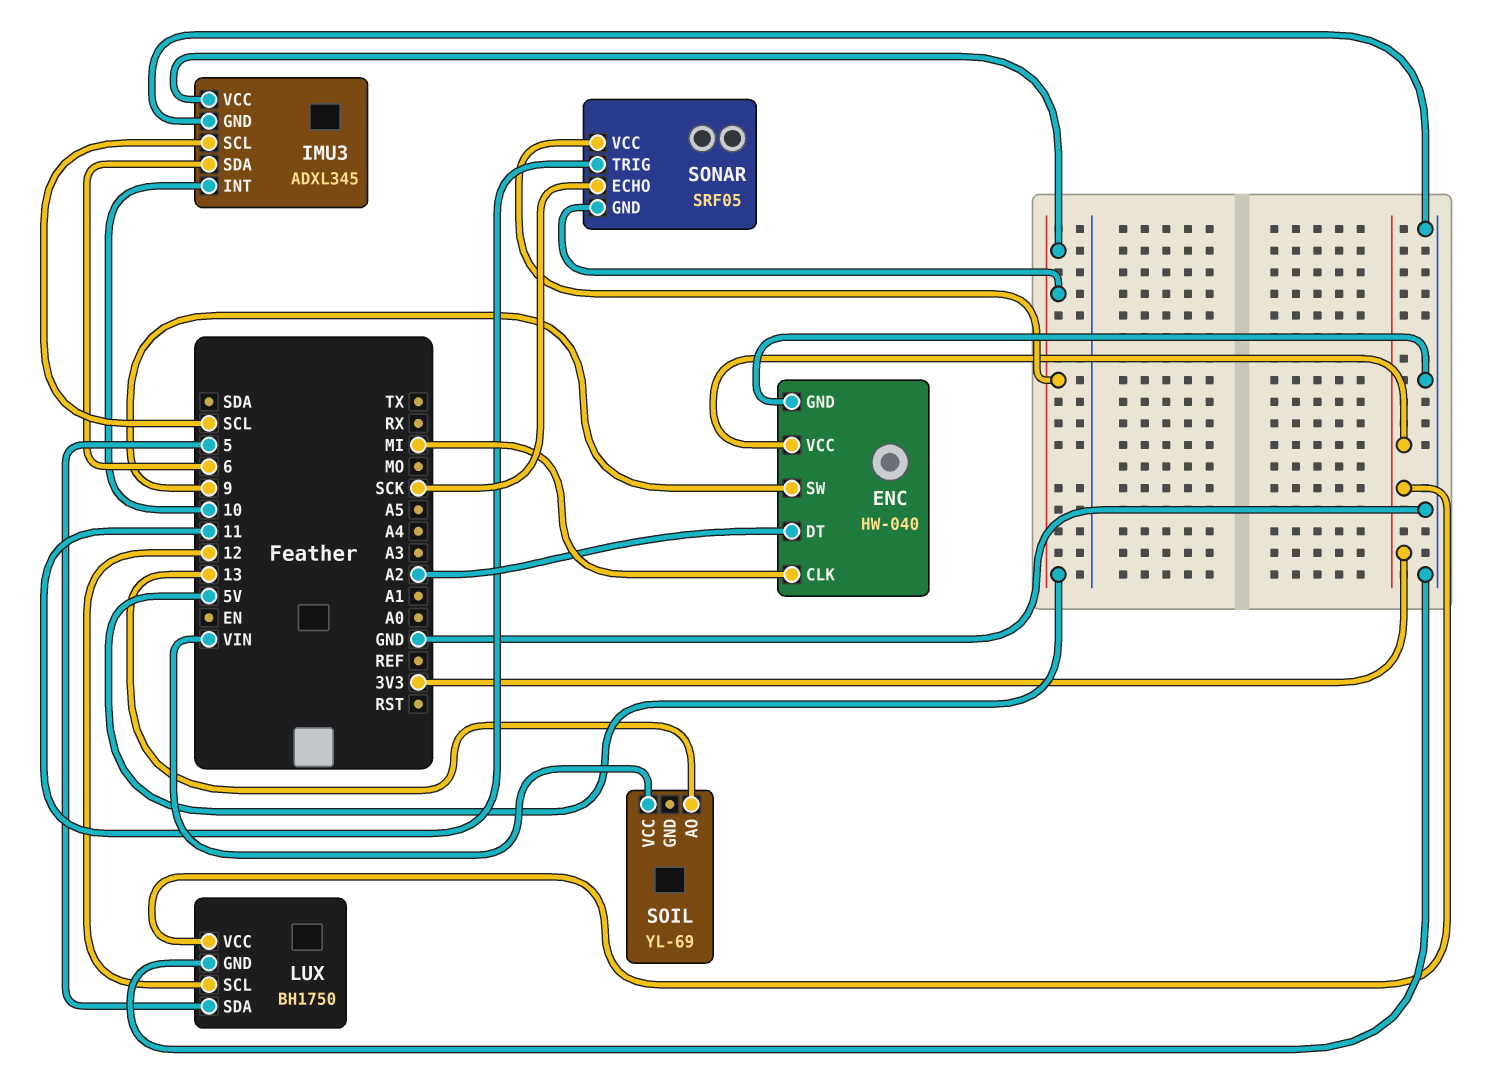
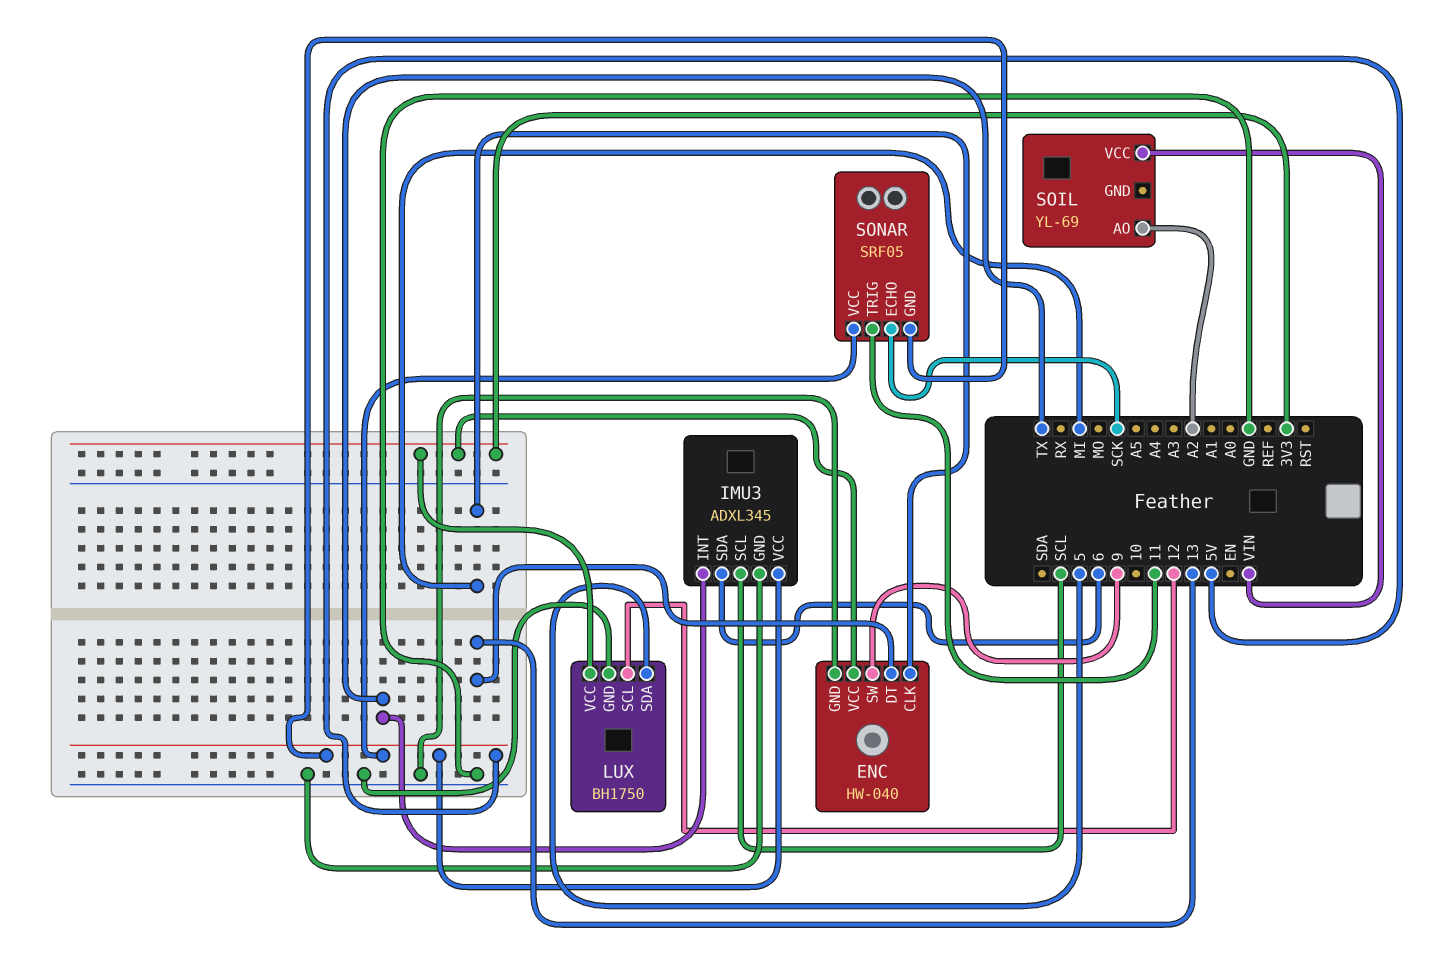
ENC pin DT: A2 -> 13
IMU3 pin INT: 10 -> TX
SOIL pin AO: 13 -> A2

